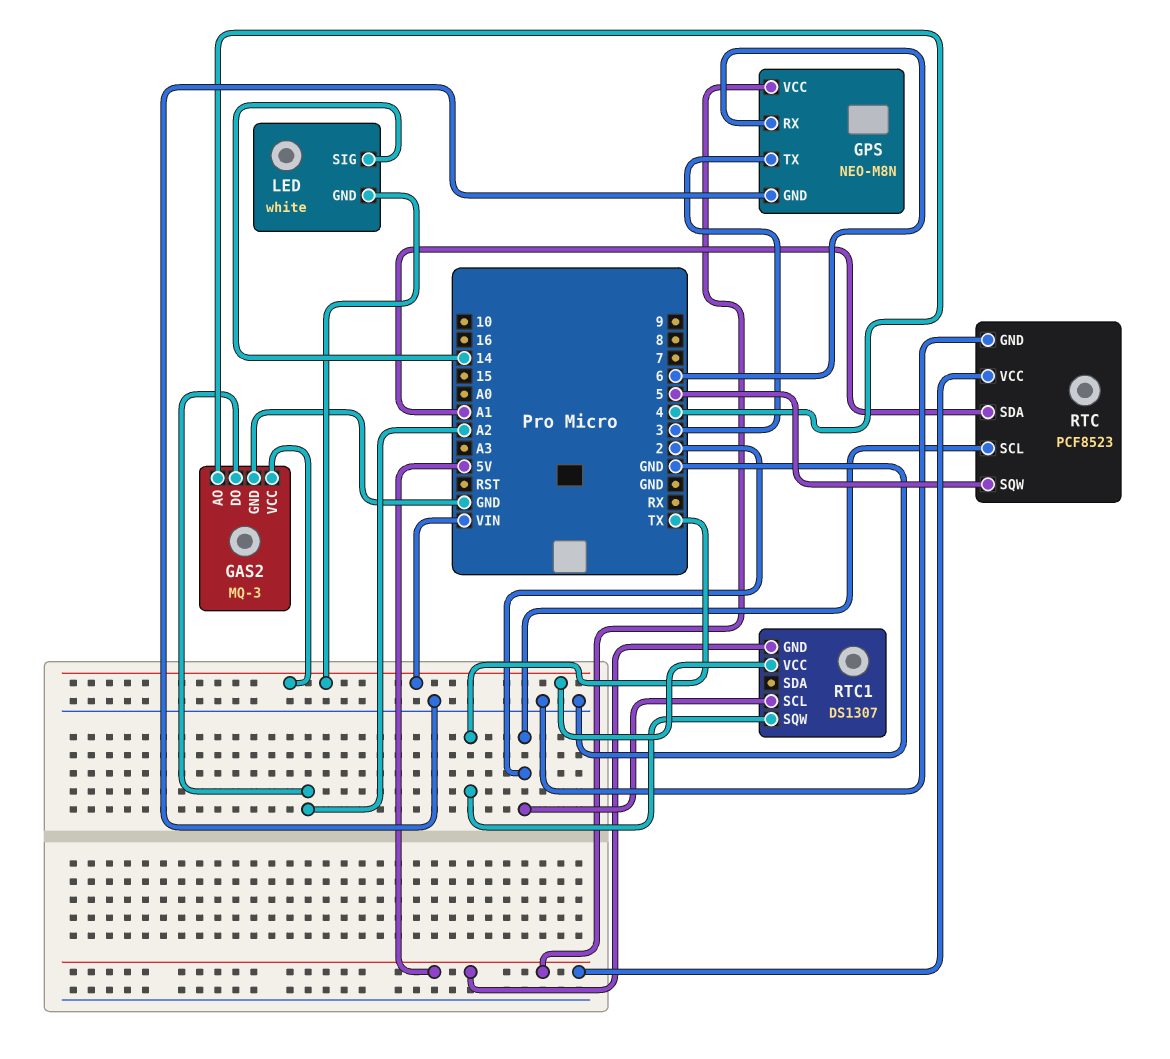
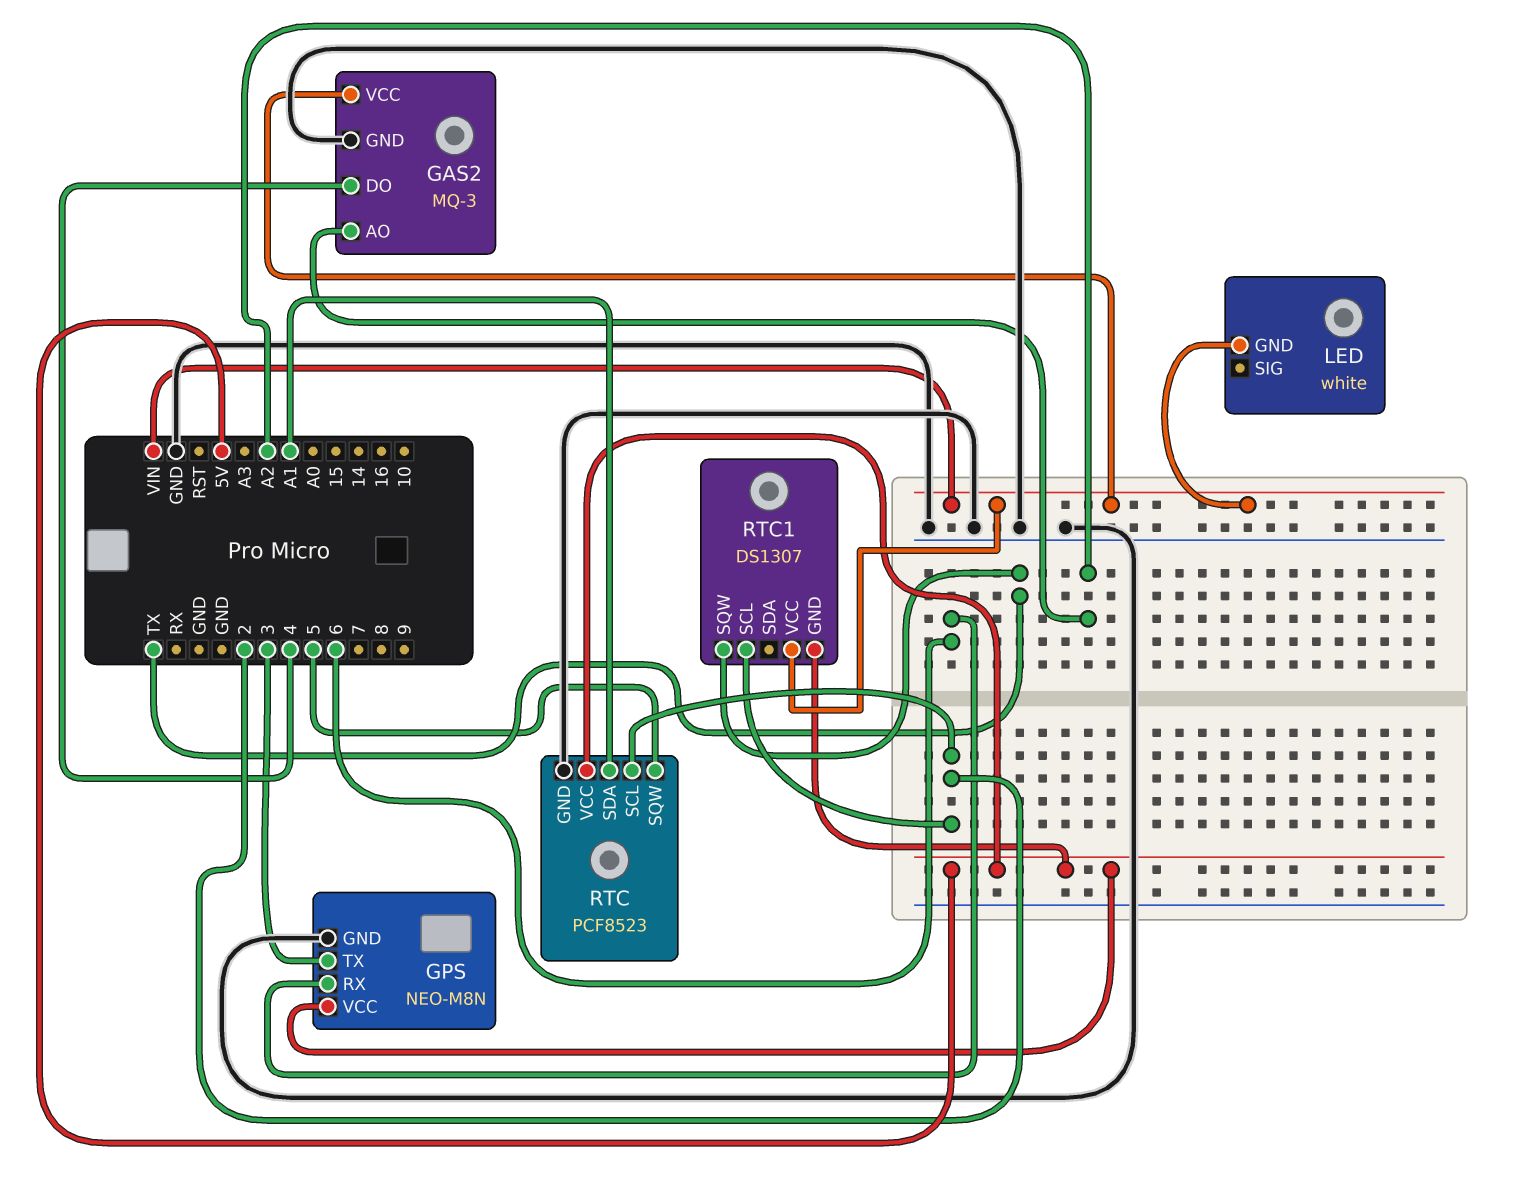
GAS2 pin AO: 4 -> A2
GAS2 pin DO: A2 -> 4
LED pin SIG: 14 -> none

